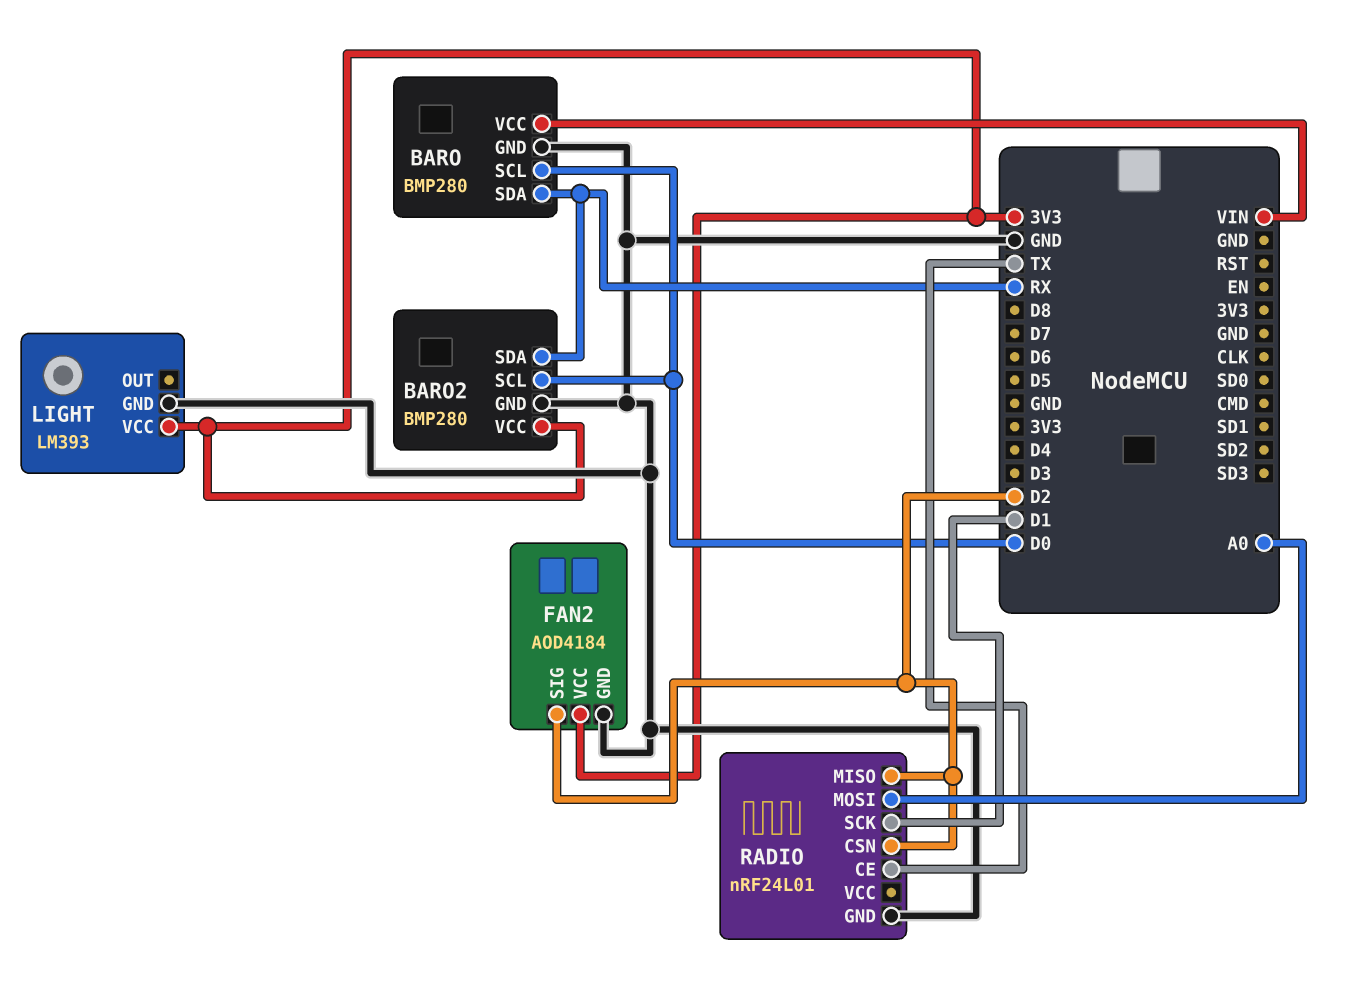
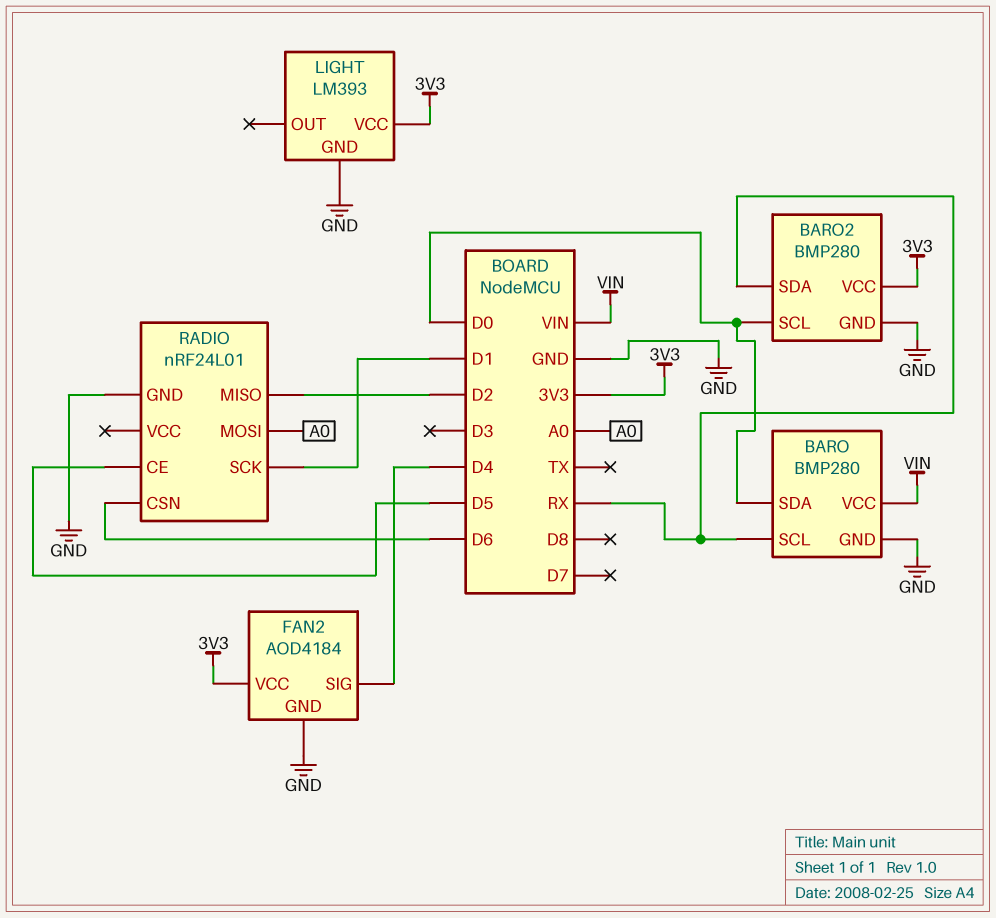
BARO pin SCL: D0 -> RX
BARO pin SDA: RX -> D0
FAN2 pin SIG: D2 -> D4
RADIO pin CE: TX -> D5
RADIO pin CSN: D2 -> D6

